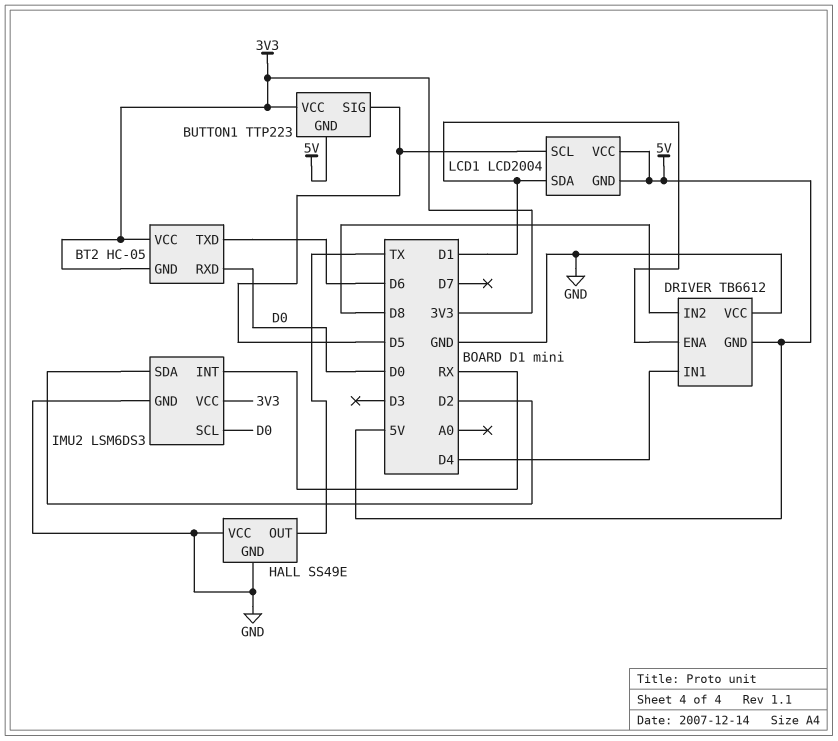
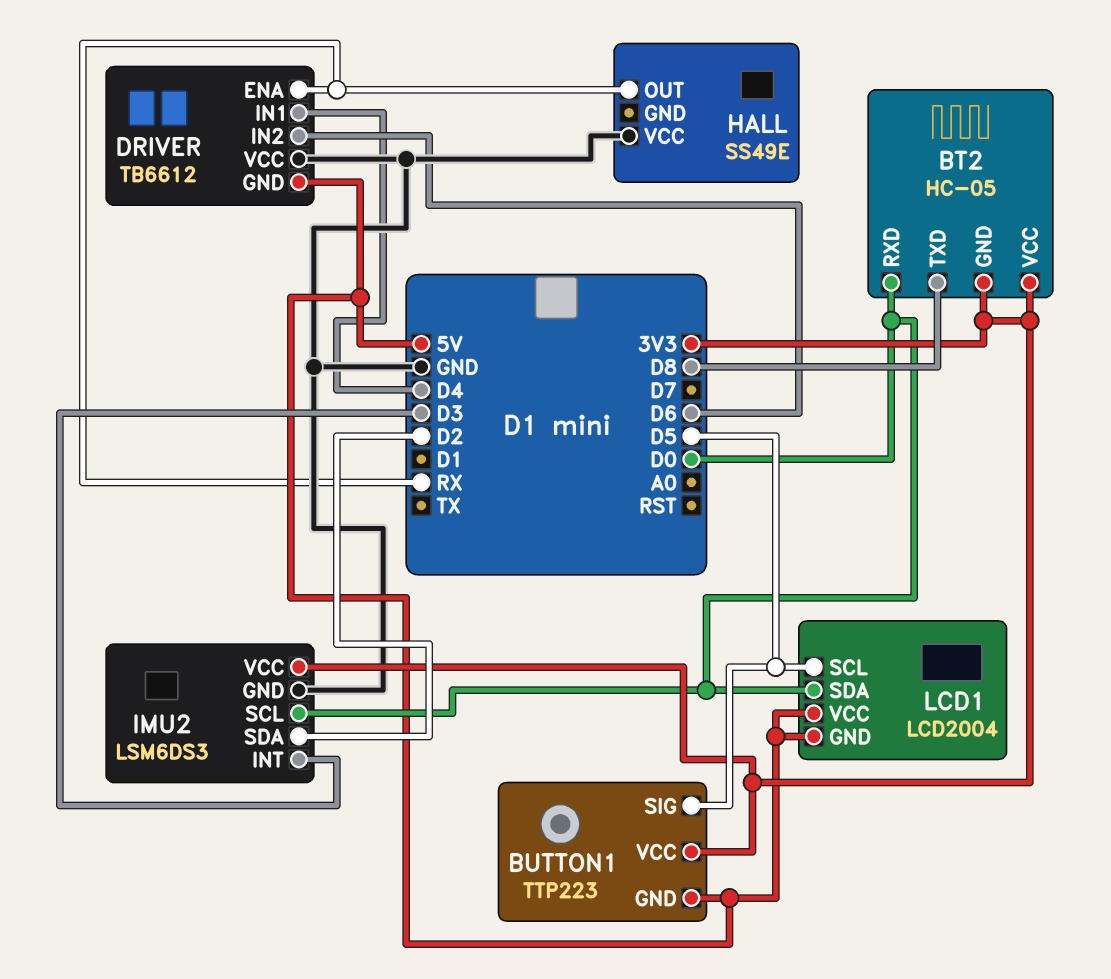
BT2 pin TXD: D6 -> D8
DRIVER pin ENA: D1 -> RX
DRIVER pin IN2: D8 -> D6
HALL pin GND: GND -> none
HALL pin OUT: TX -> RX
IMU2 pin INT: RX -> D3
LCD1 pin SDA: D1 -> D0

